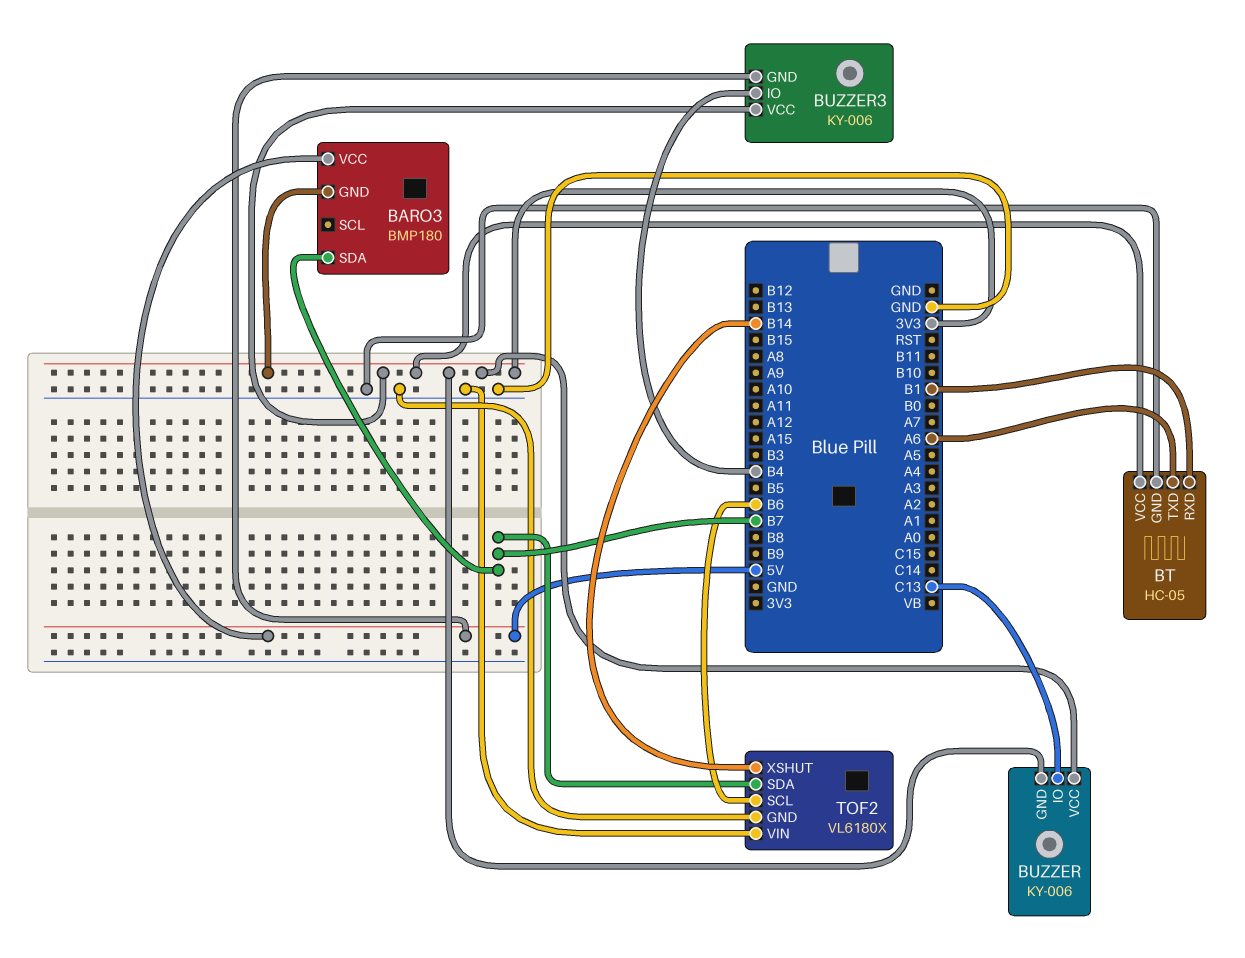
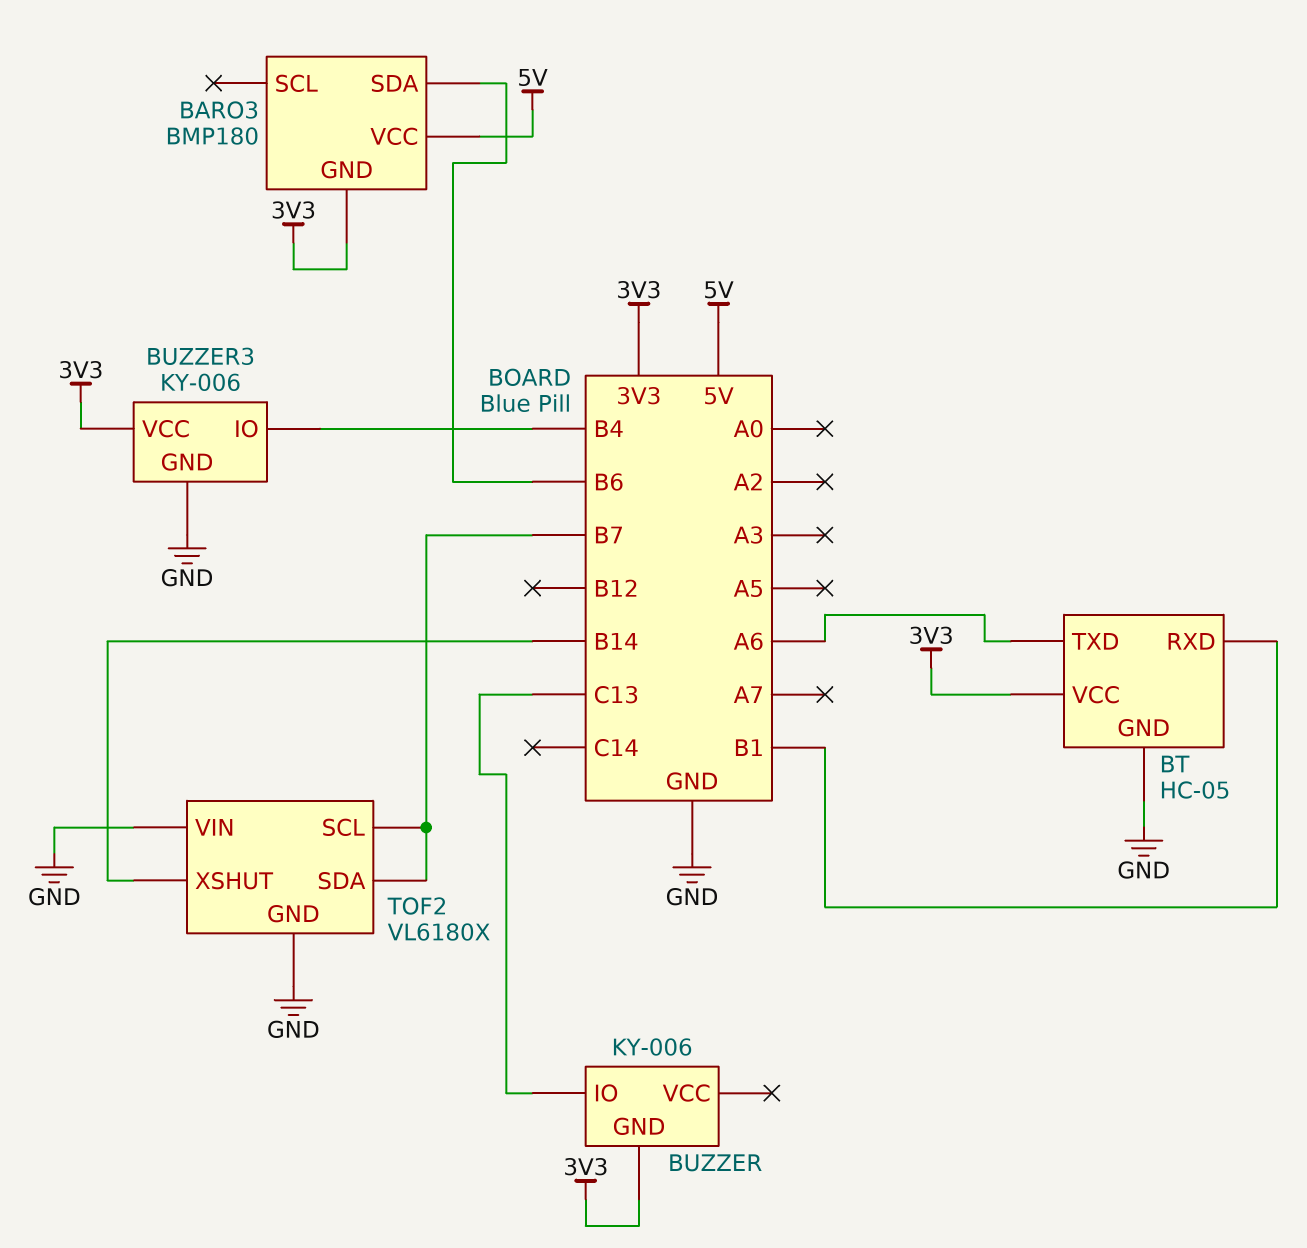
BARO3 pin SDA: B7 -> B6
BUZZER pin VCC: 3V3 -> none
BUZZER3 pin GND: 5V -> GND
TOF2 pin SCL: B6 -> B7

